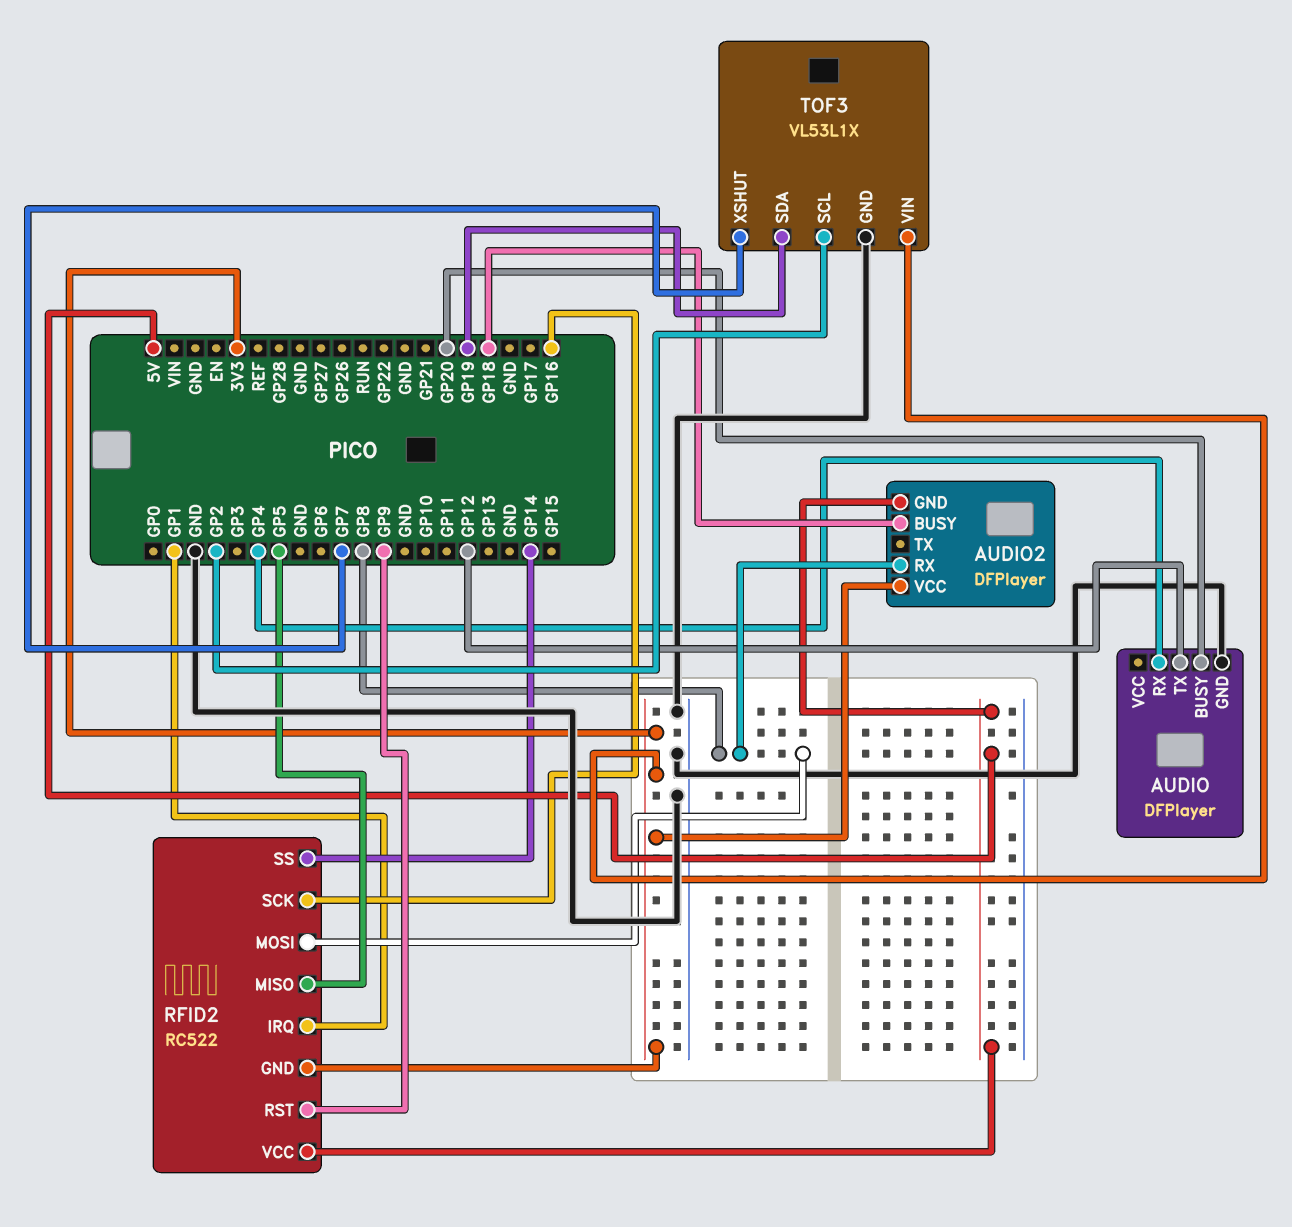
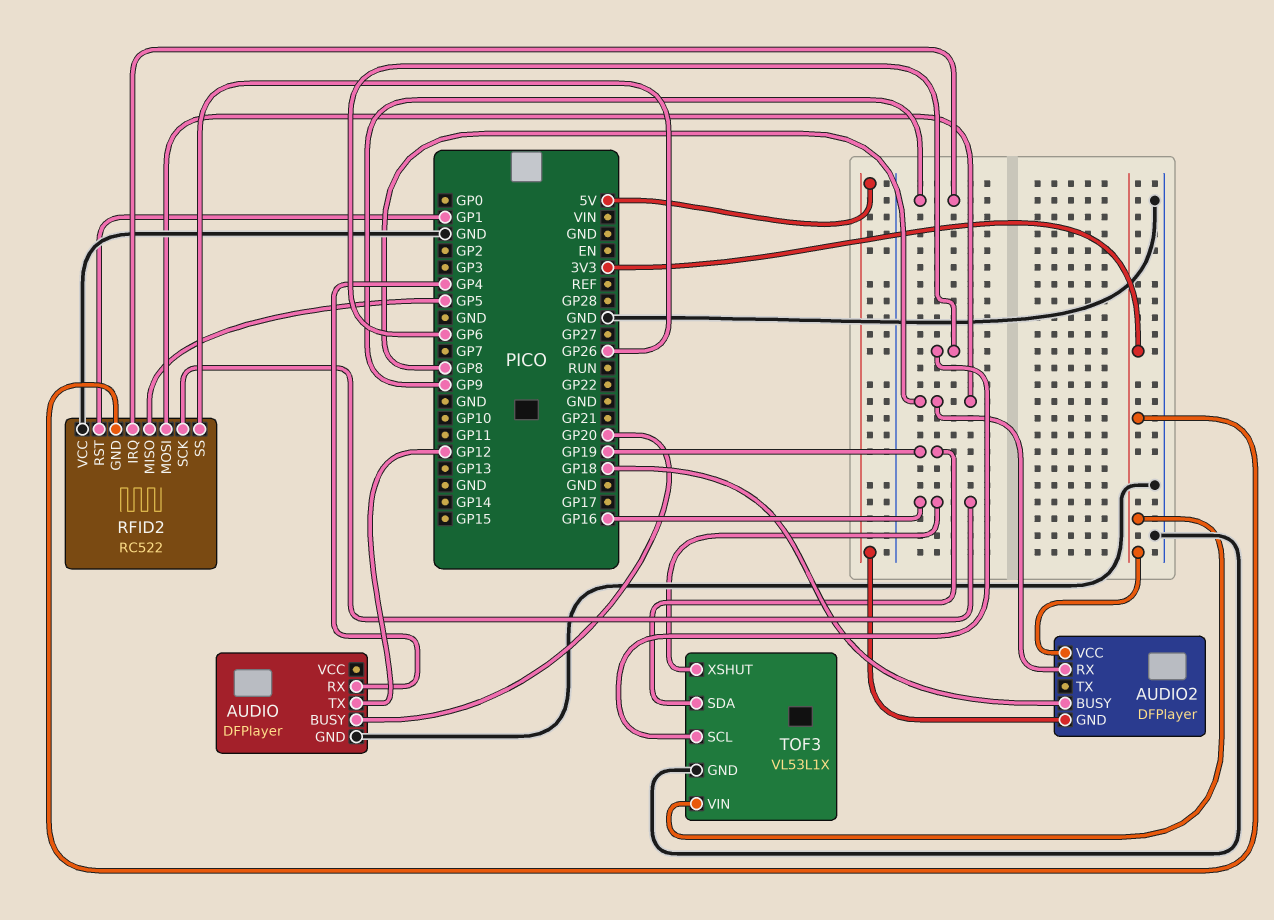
RFID2 pin IRQ: GP1 -> GP9
RFID2 pin RST: GP9 -> GP1
RFID2 pin SS: GP14 -> GP26
RFID2 pin VCC: 5V -> GND
TOF3 pin SCL: GP2 -> GP6
TOF3 pin XSHUT: GP7 -> GP16

